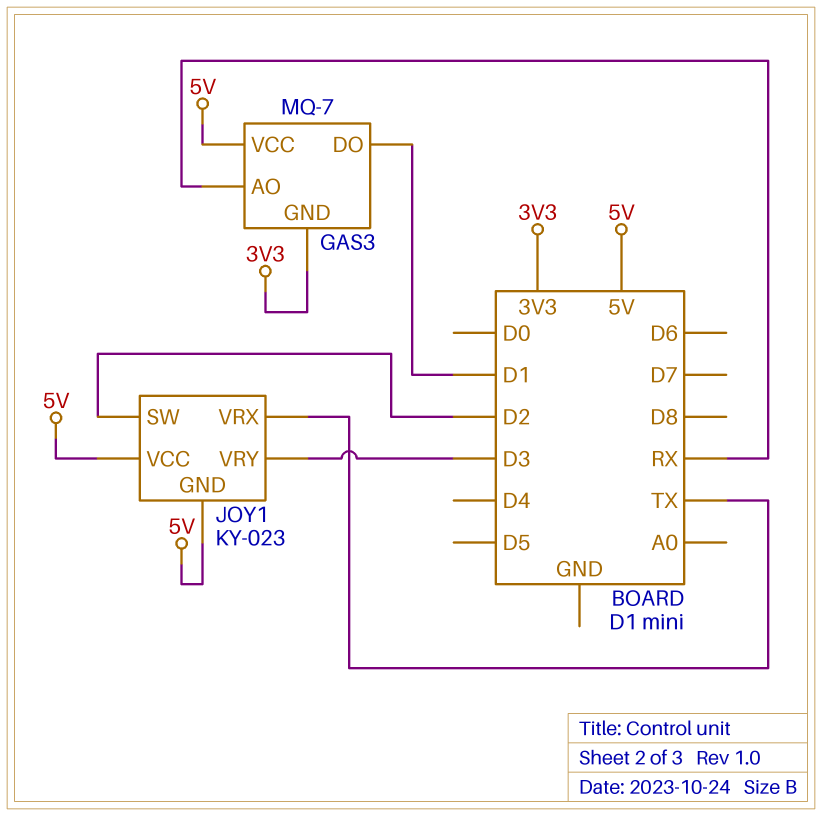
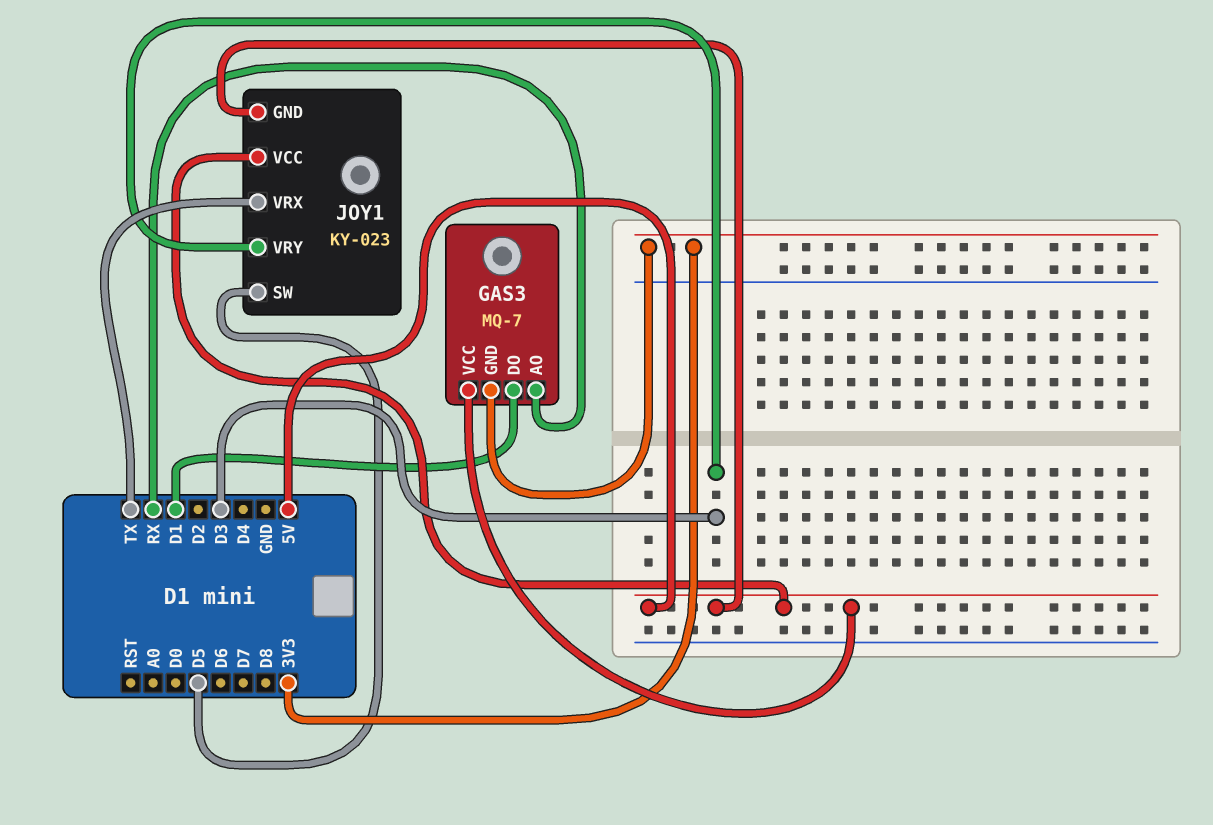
JOY1 pin SW: D2 -> D5

